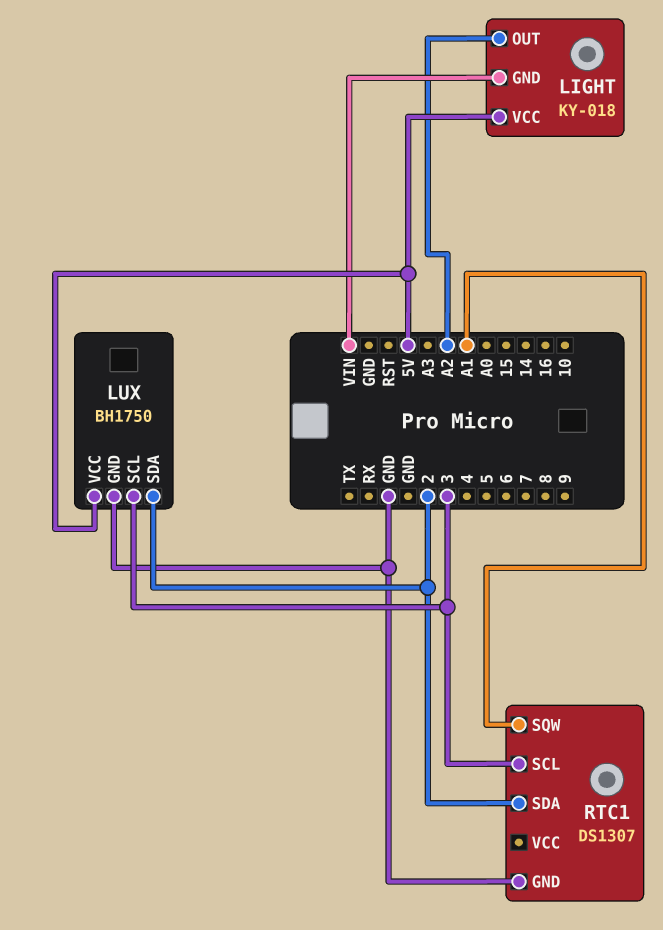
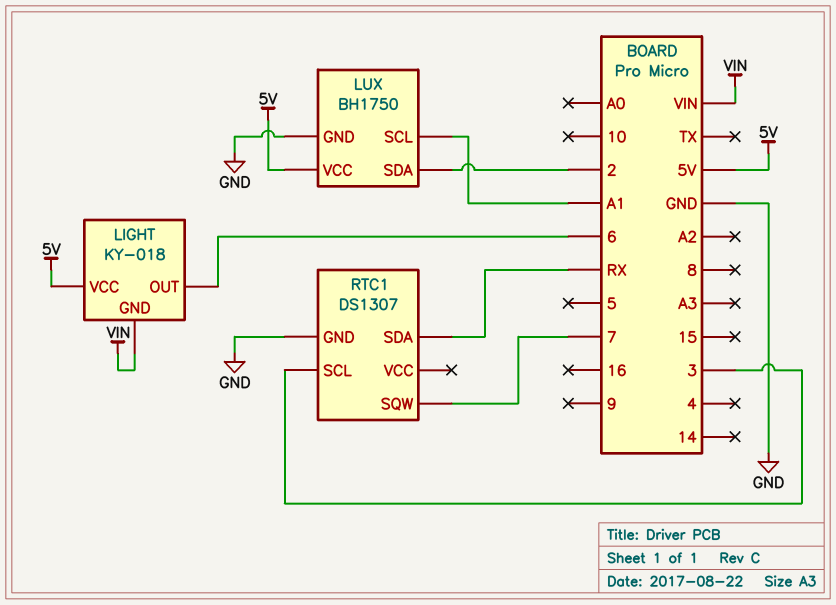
LIGHT pin OUT: A2 -> 6
LUX pin SCL: 3 -> A1
RTC1 pin SDA: 2 -> RX
RTC1 pin SQW: A1 -> 7

